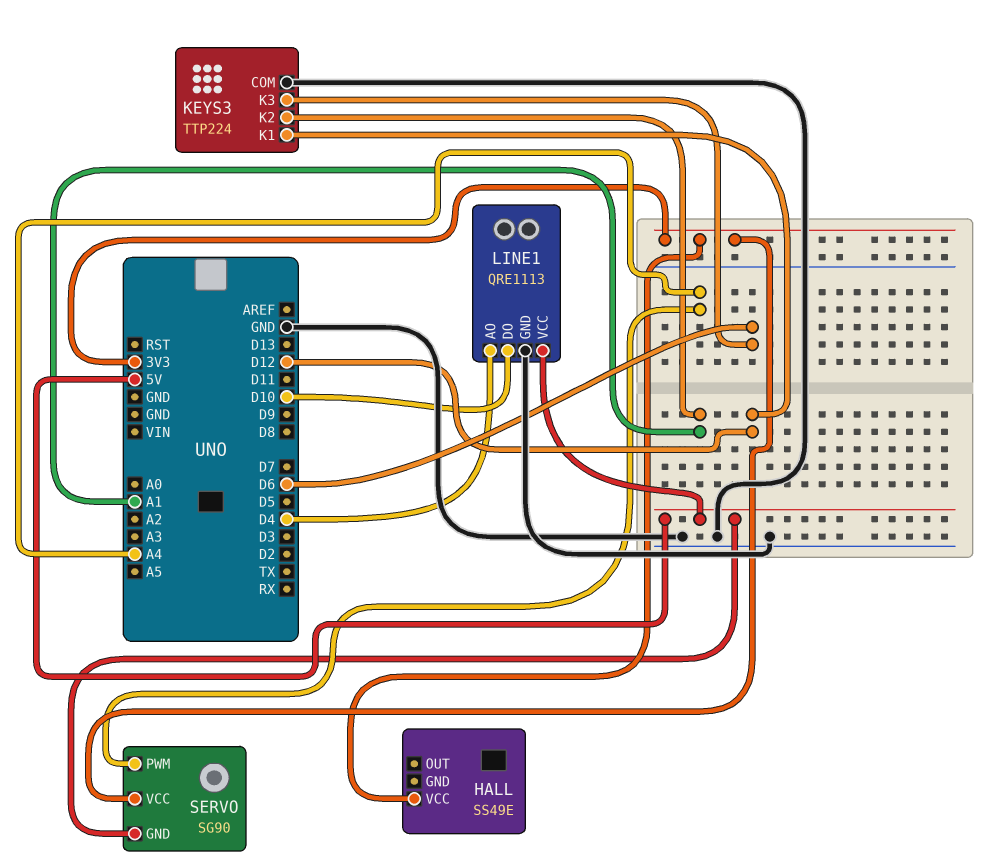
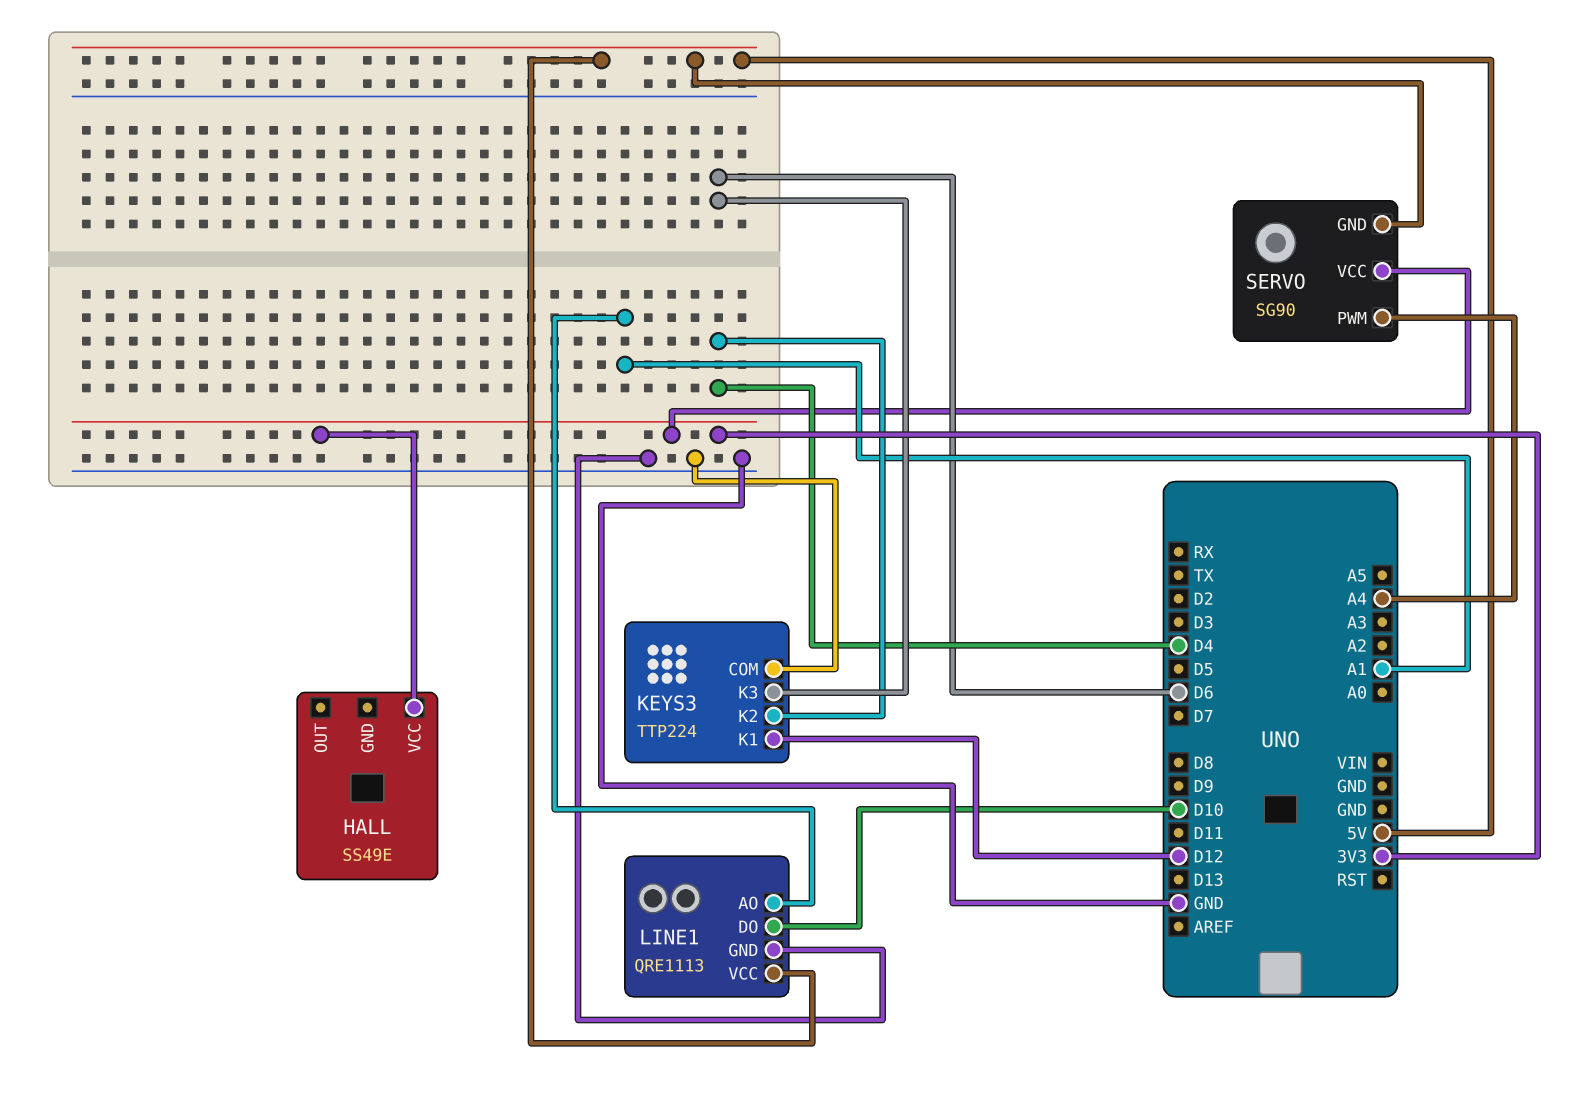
KEYS3 pin K2: A1 -> D4
LINE1 pin AO: D4 -> A1

